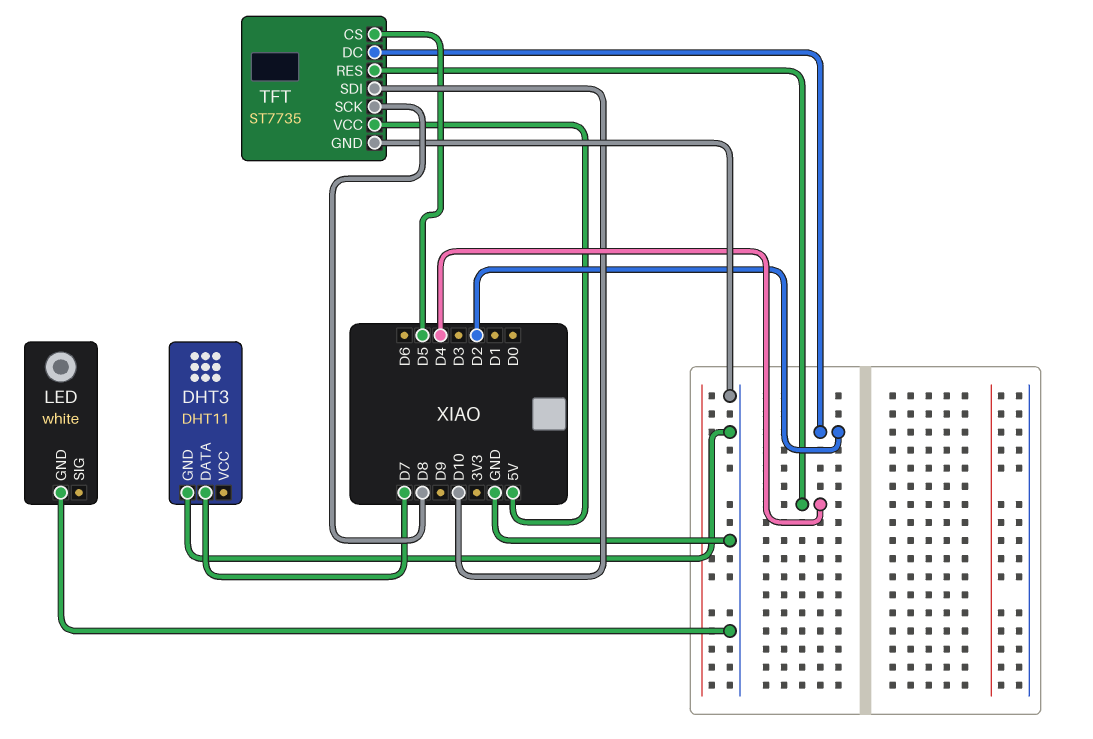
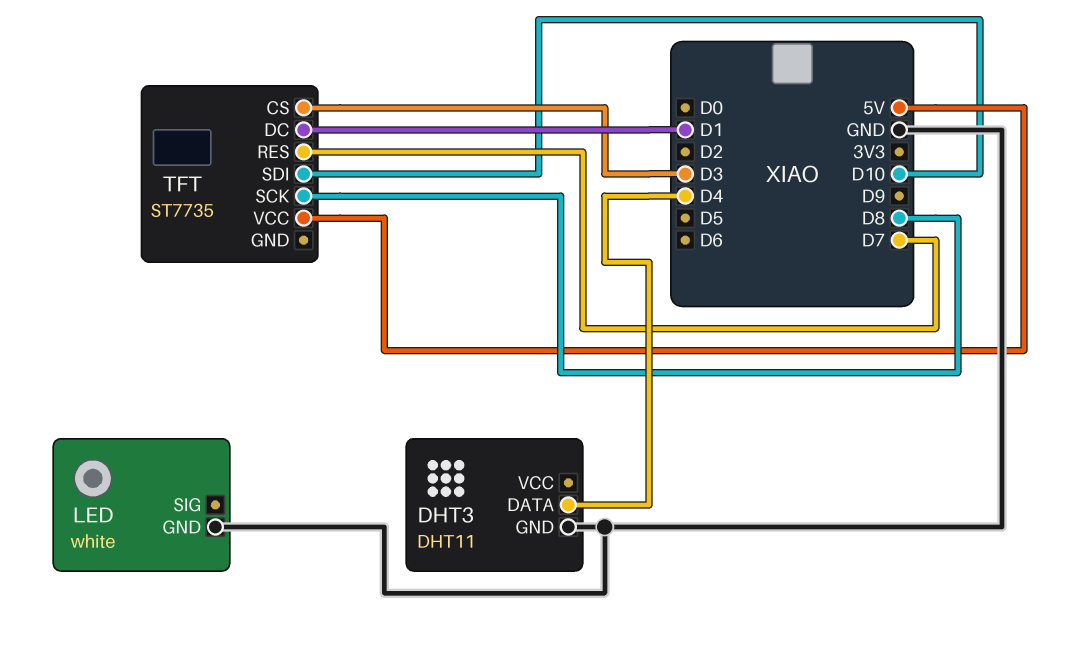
DHT3 pin DATA: D7 -> D4
TFT pin CS: D5 -> D3
TFT pin DC: D2 -> D1
TFT pin GND: GND -> none
TFT pin RES: D4 -> D7

